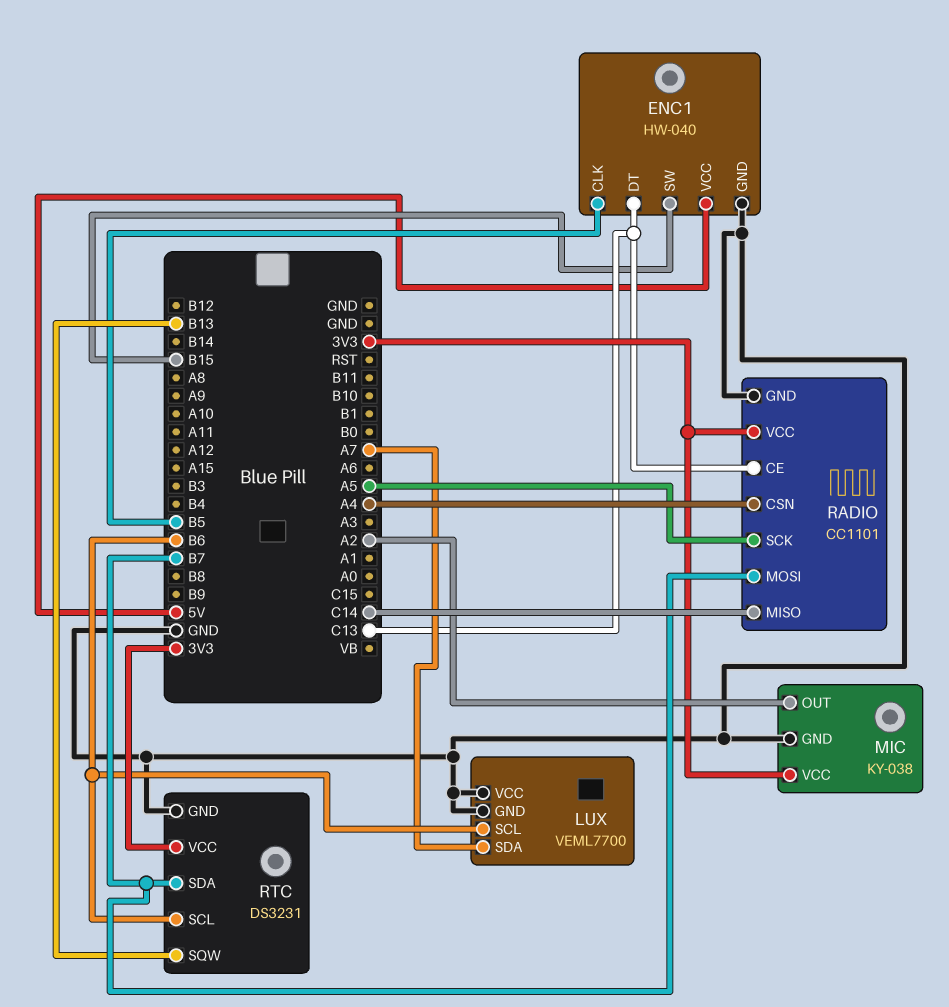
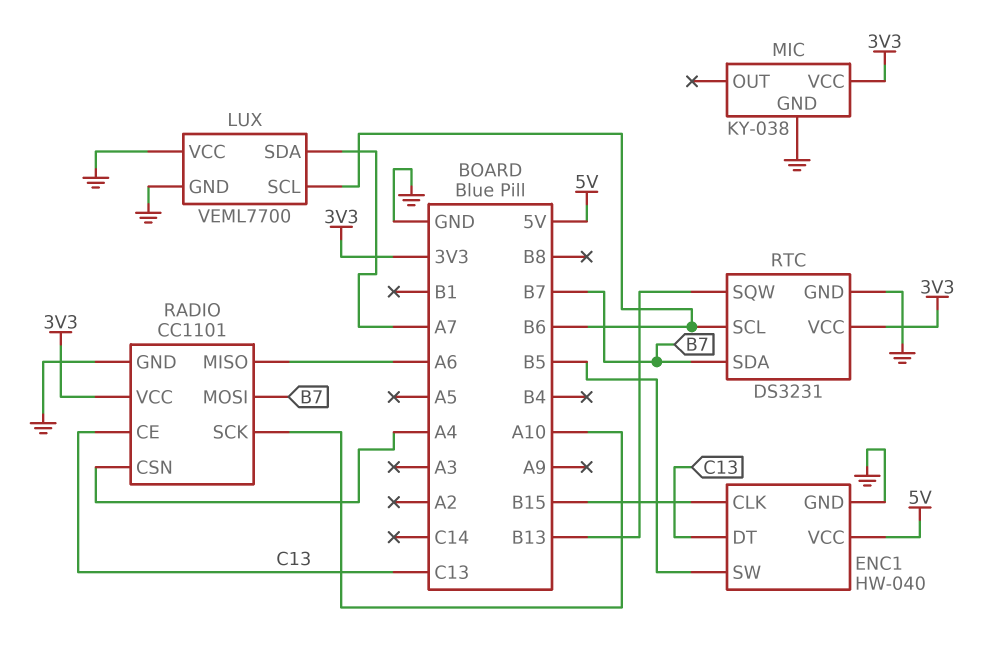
ENC1 pin CLK: B5 -> B15
ENC1 pin SW: B15 -> B5
MIC pin OUT: A2 -> none
RADIO pin MISO: C14 -> A6
RADIO pin SCK: A5 -> A10

